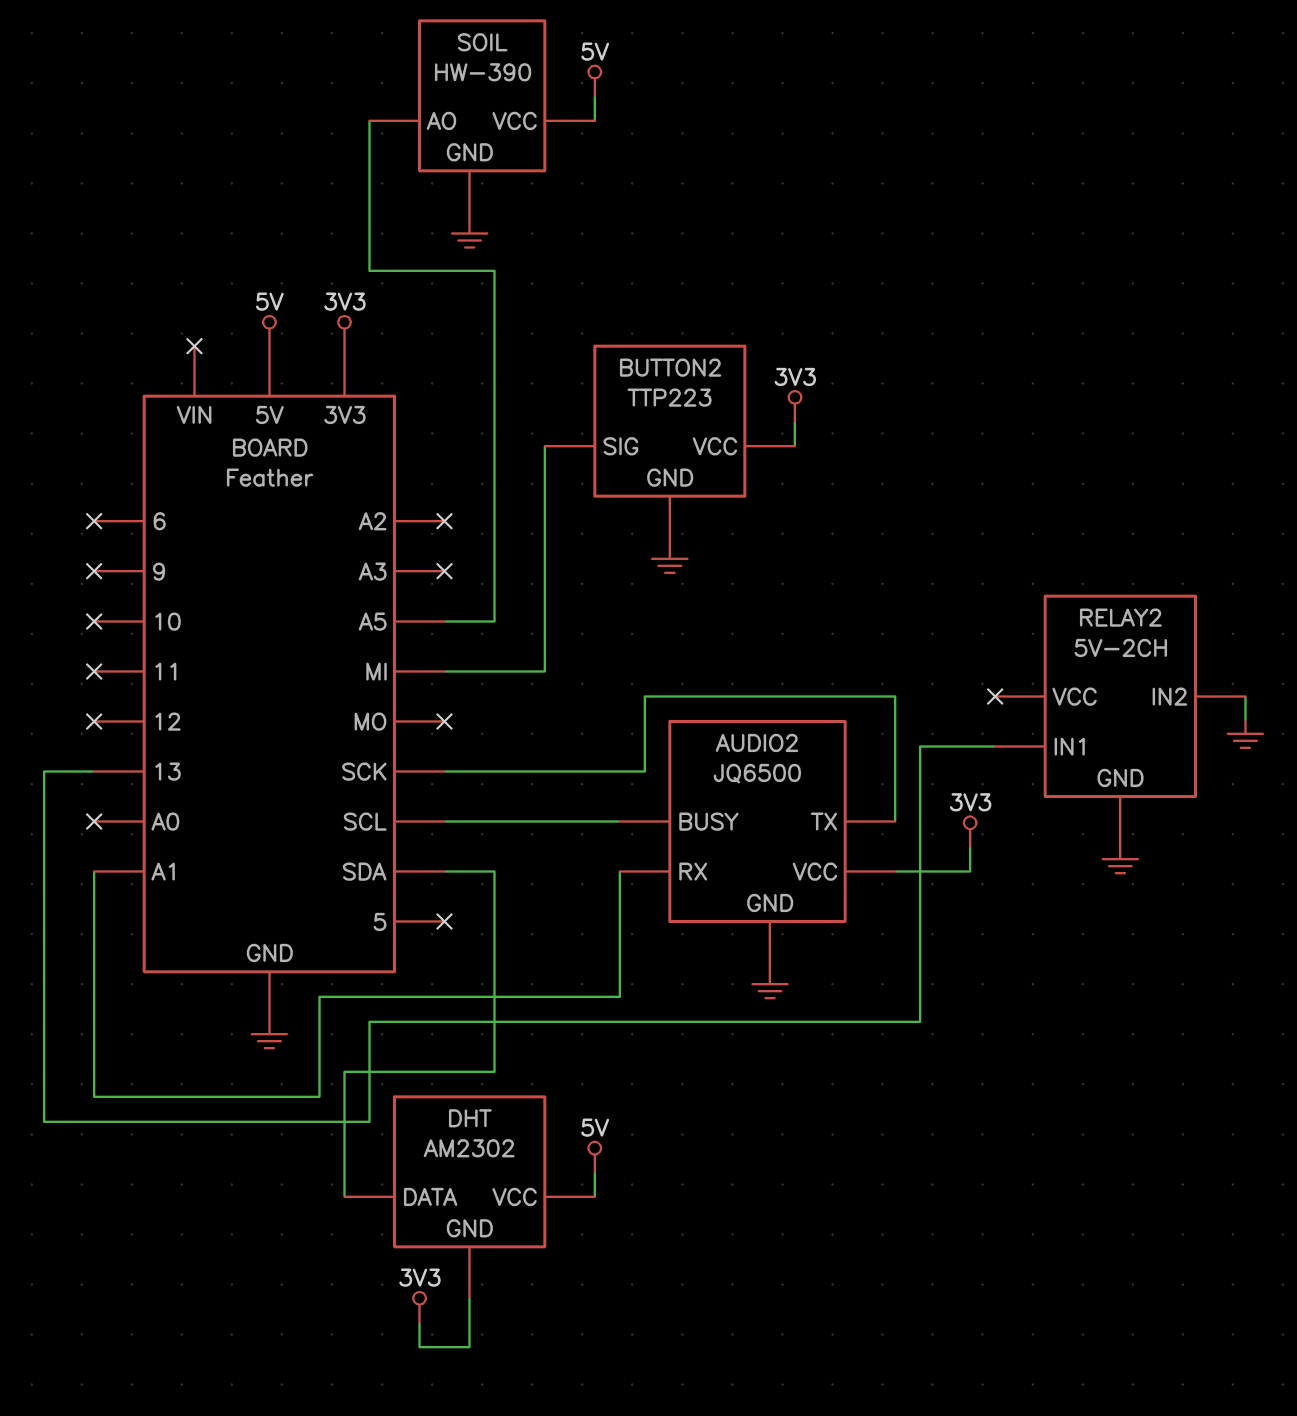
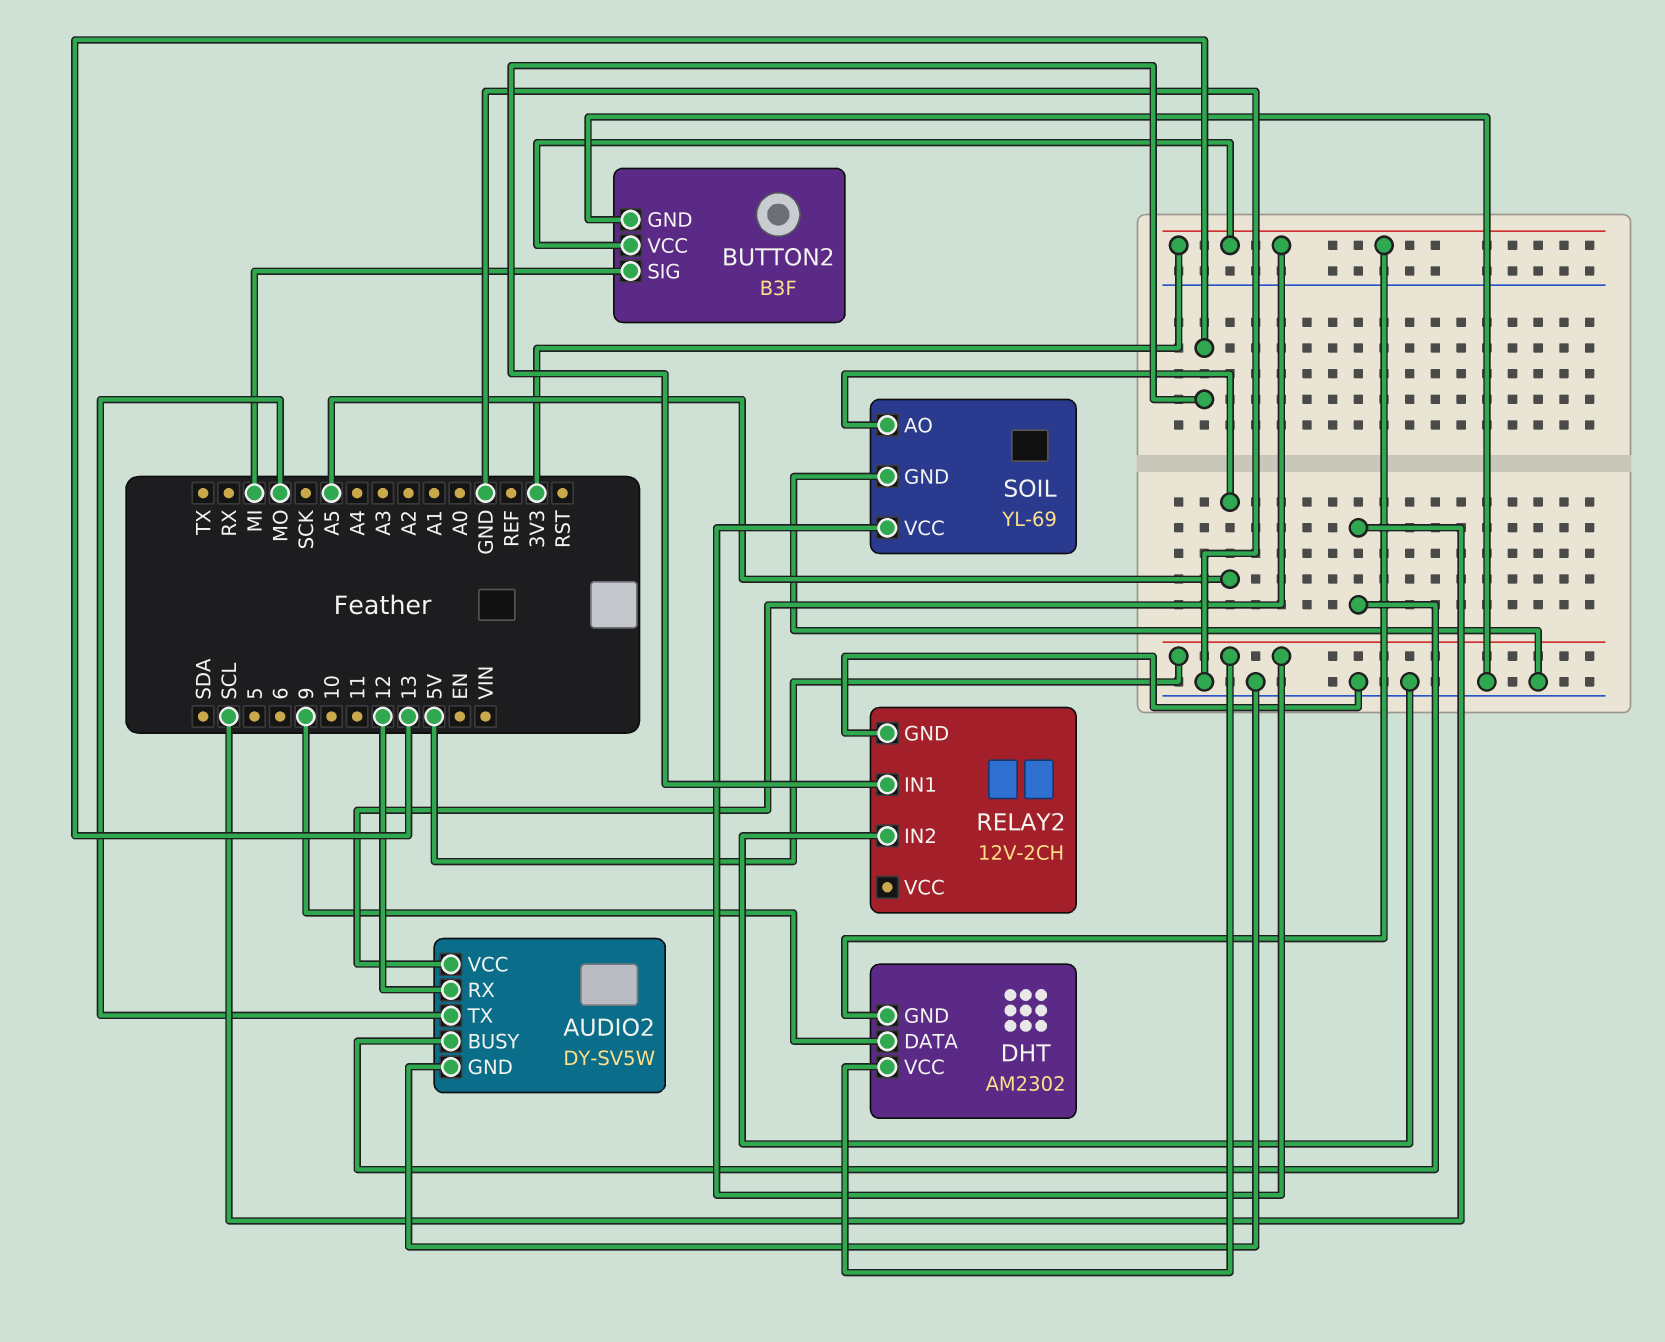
AUDIO2: JQ6500 -> DY-SV5W
AUDIO2 pin RX: A1 -> 12
AUDIO2 pin TX: SCK -> MO
BUTTON2: TTP223 -> B3F
DHT pin DATA: SDA -> 9
RELAY2: 5V-2CH -> 12V-2CH
SOIL: HW-390 -> YL-69

